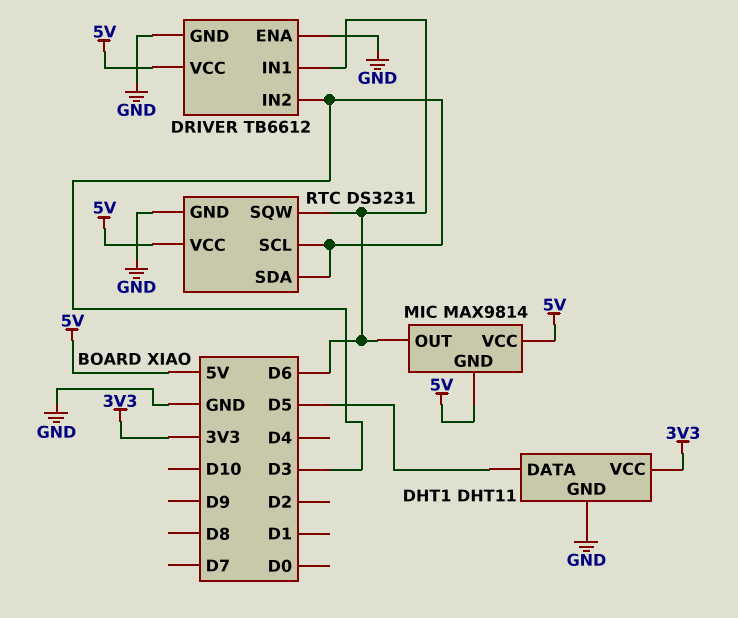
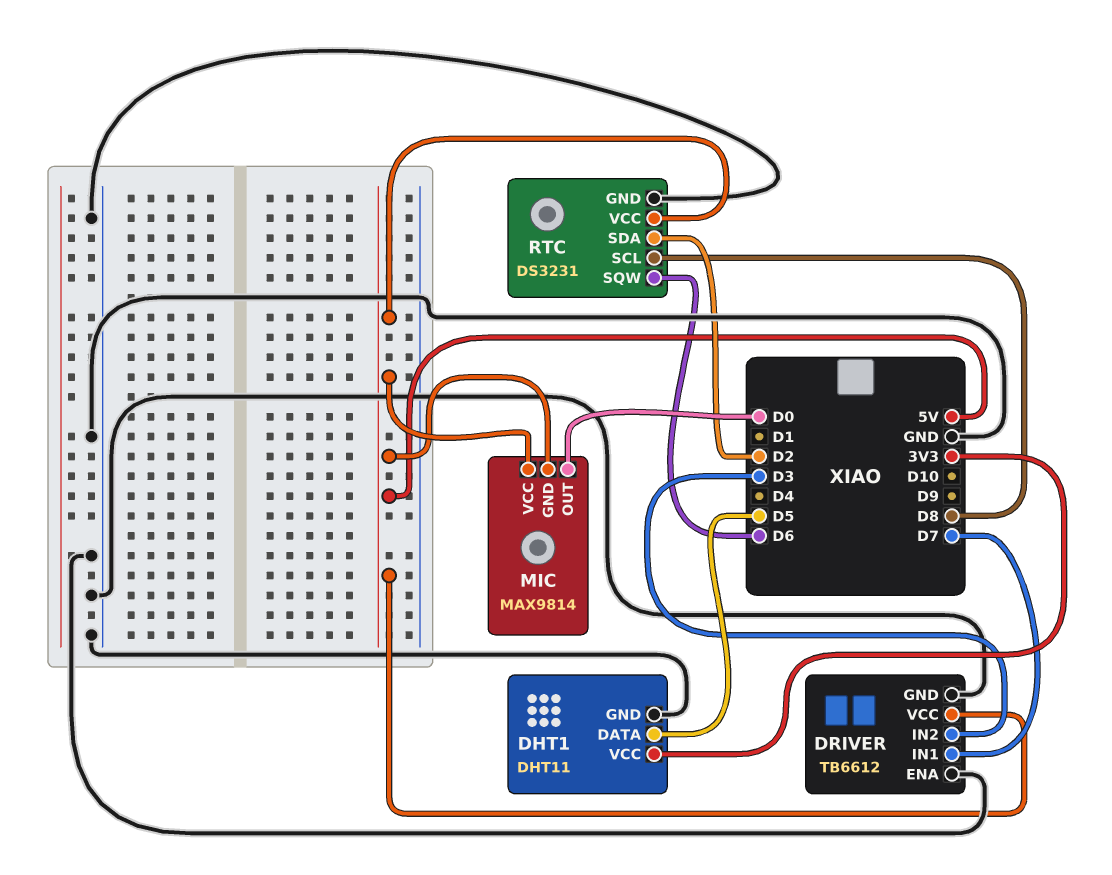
DRIVER pin IN1: D6 -> D7
MIC pin OUT: D6 -> D0
RTC pin SCL: D3 -> D8
RTC pin SDA: D3 -> D2

